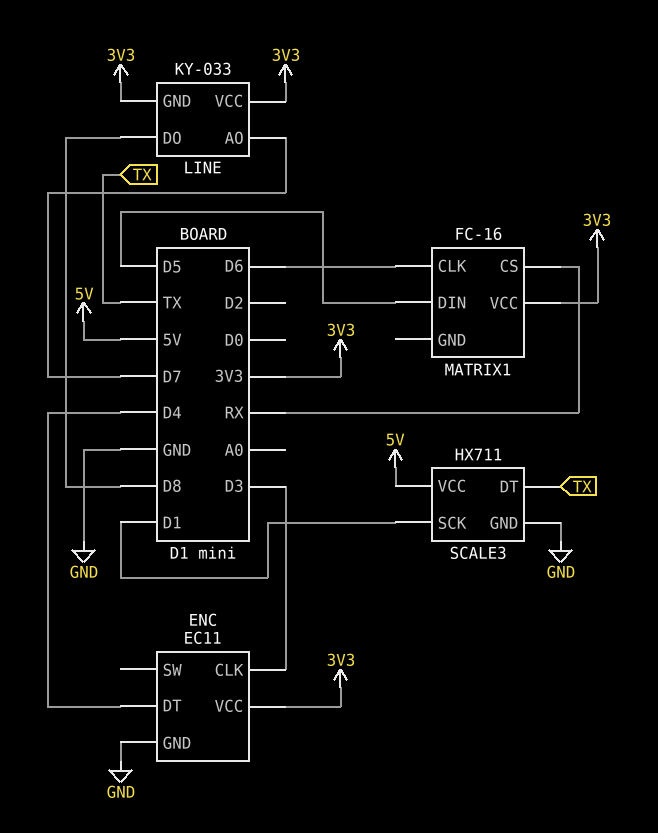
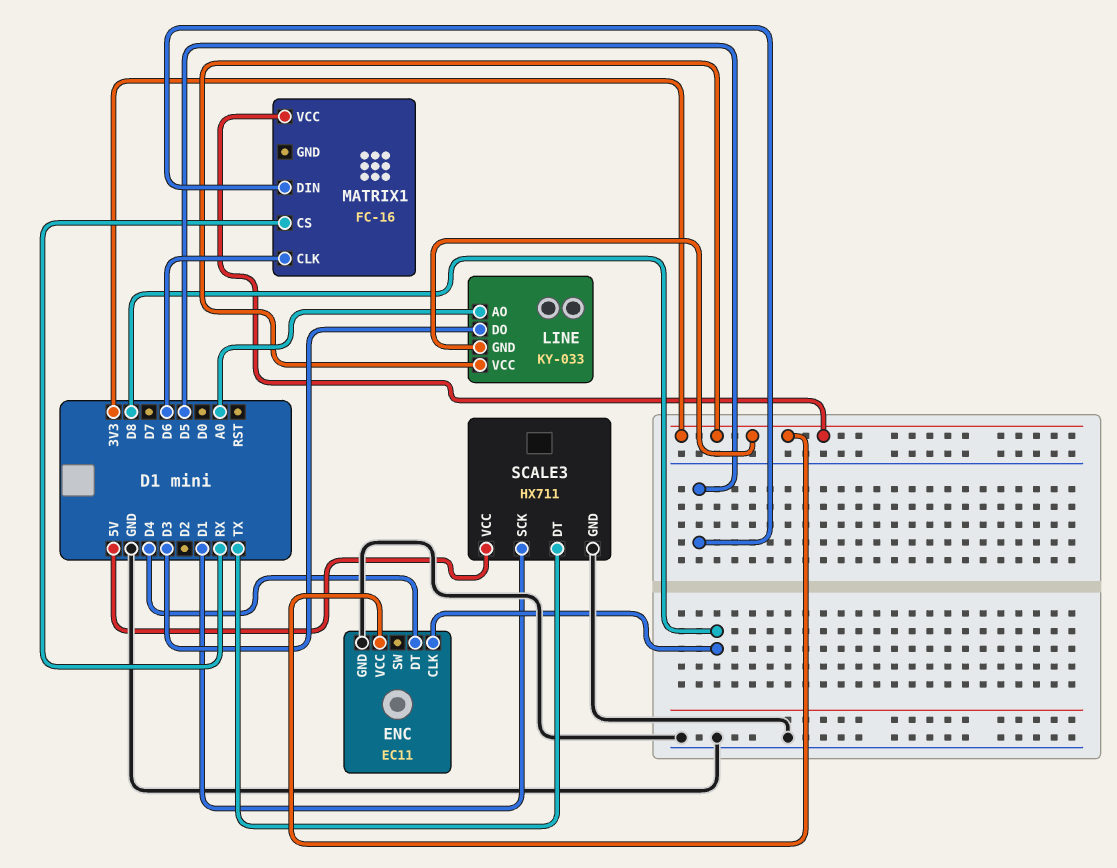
ENC pin CLK: D3 -> D8
LINE pin AO: D7 -> A0
LINE pin DO: D8 -> D3

